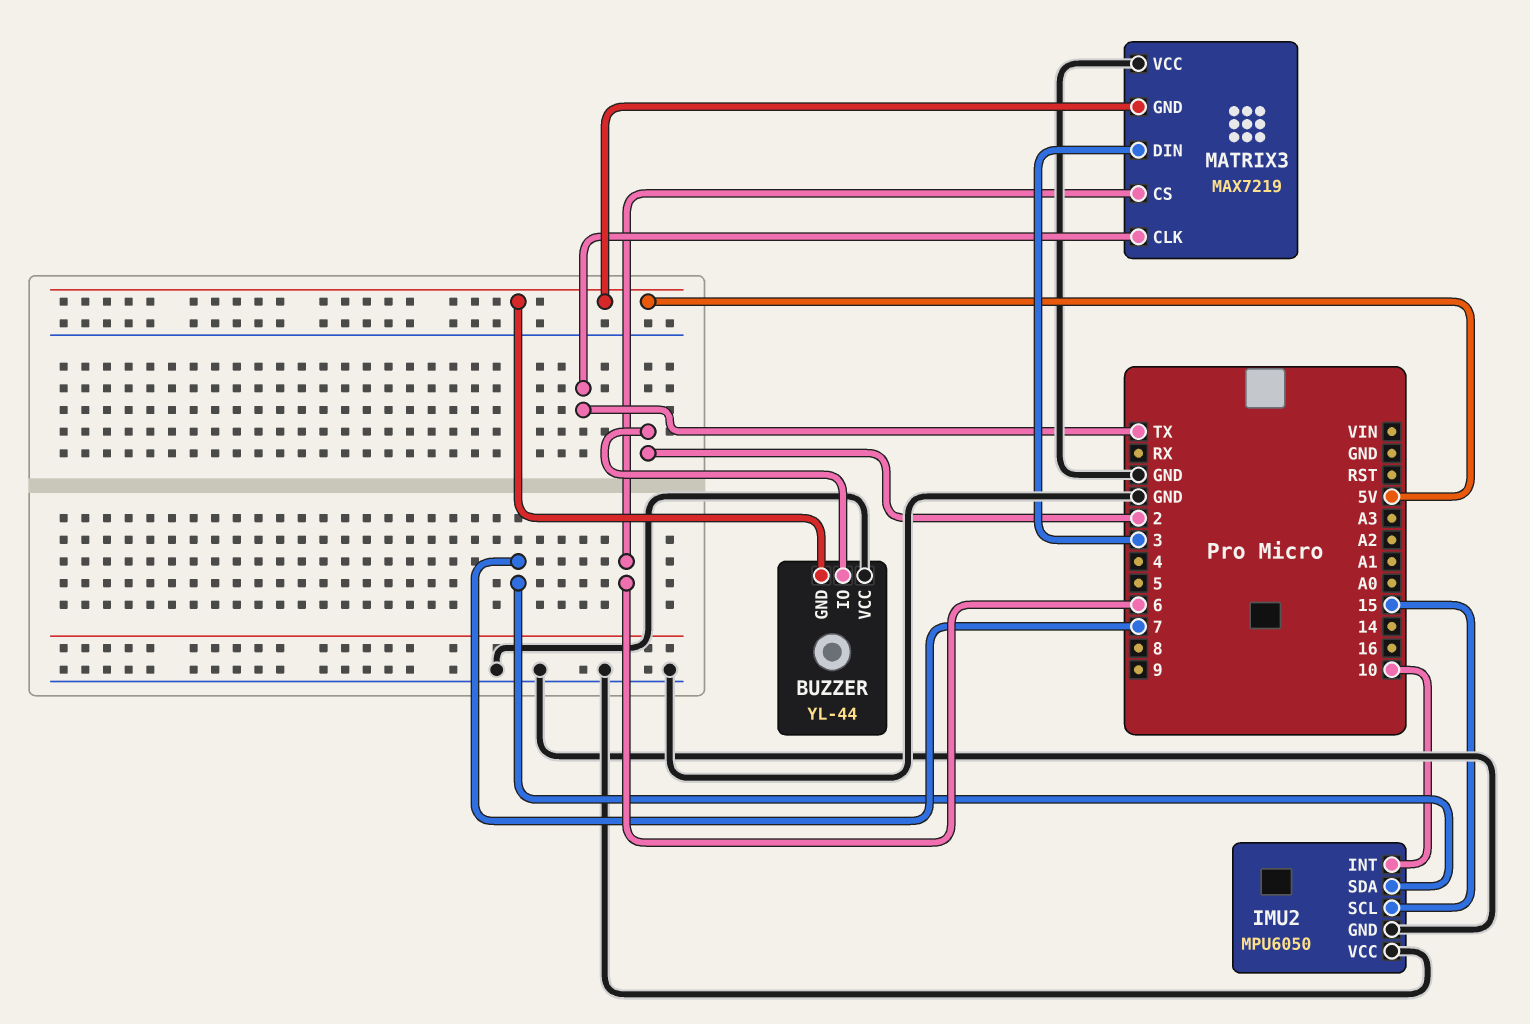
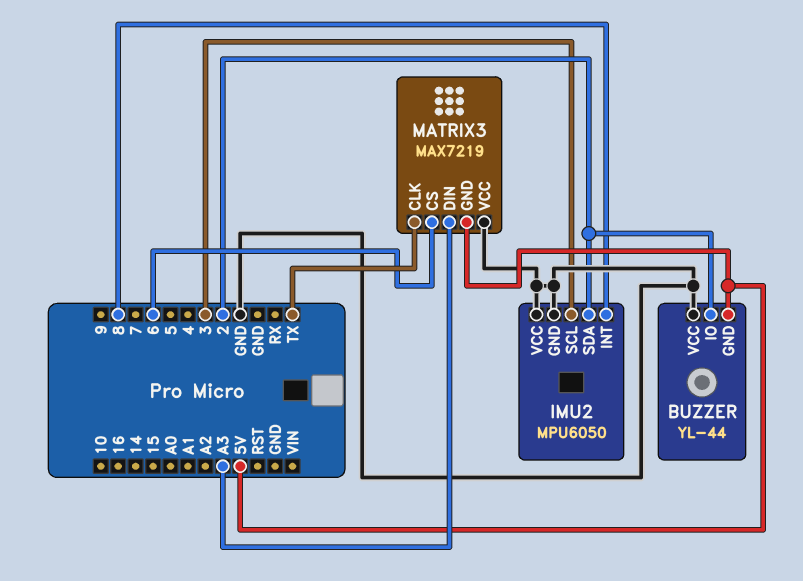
IMU2 pin INT: 10 -> 8
IMU2 pin SCL: 15 -> 3
IMU2 pin SDA: 7 -> 2
MATRIX3 pin DIN: 3 -> A3

